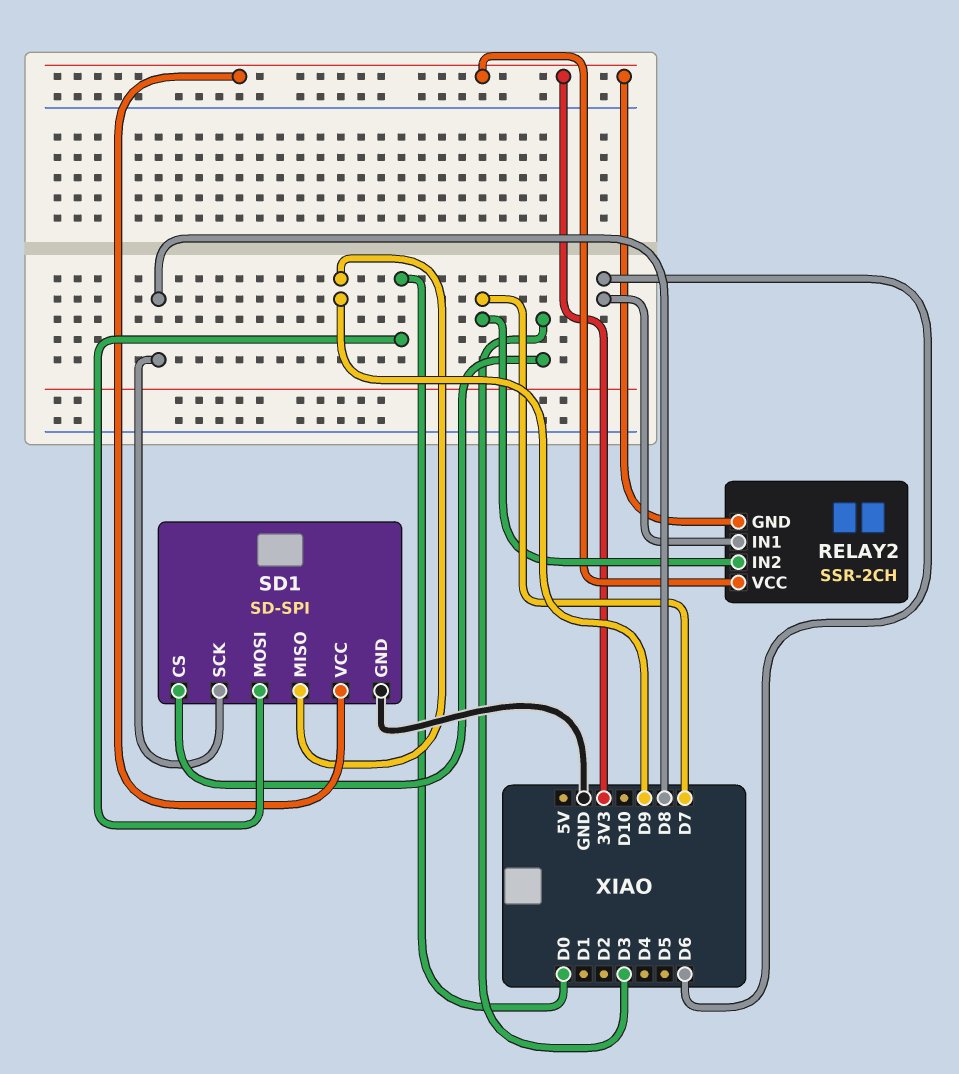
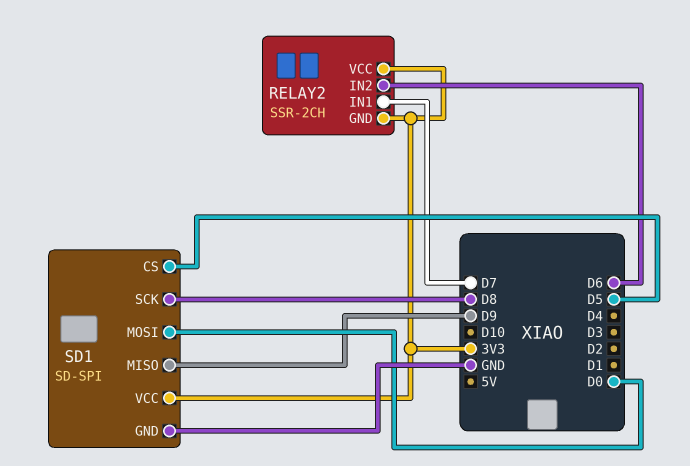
RELAY2 pin IN1: D6 -> D7
RELAY2 pin IN2: D7 -> D6
SD1 pin CS: D3 -> D5

